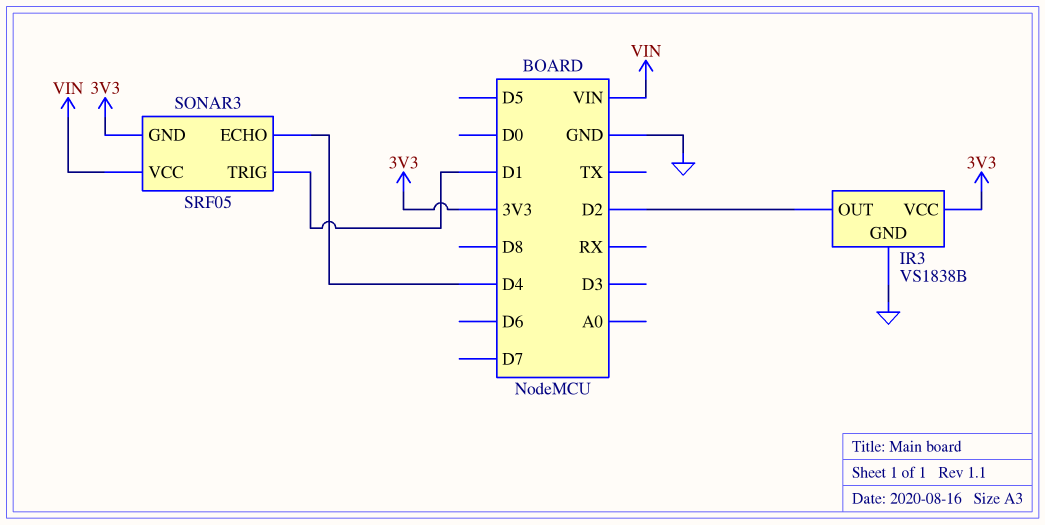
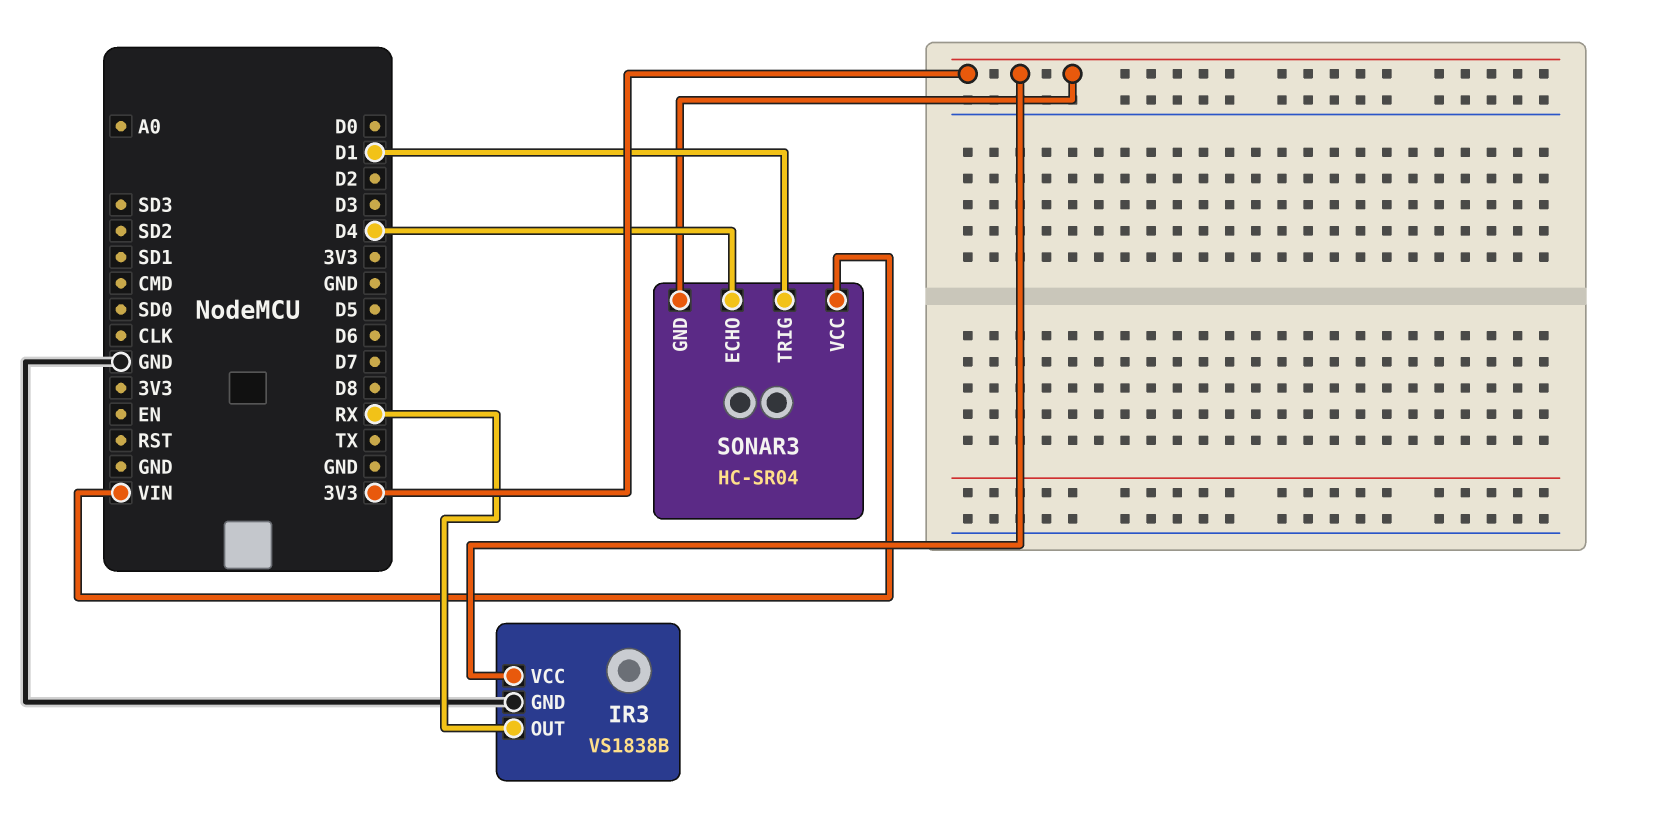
IR3 pin OUT: D2 -> RX
SONAR3: SRF05 -> HC-SR04

